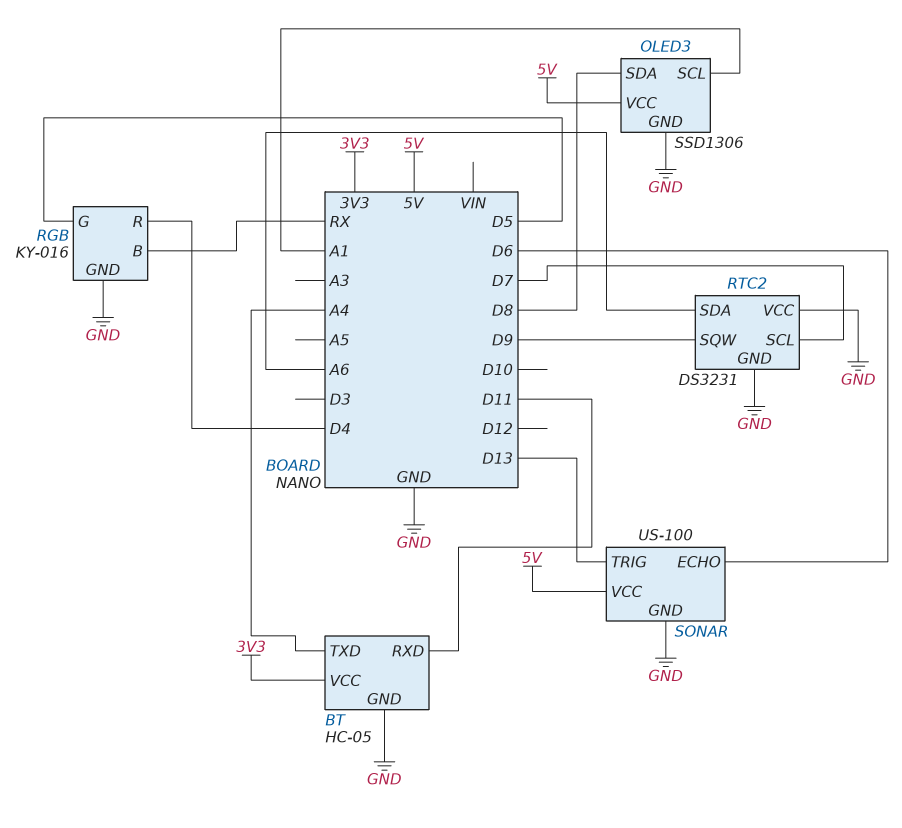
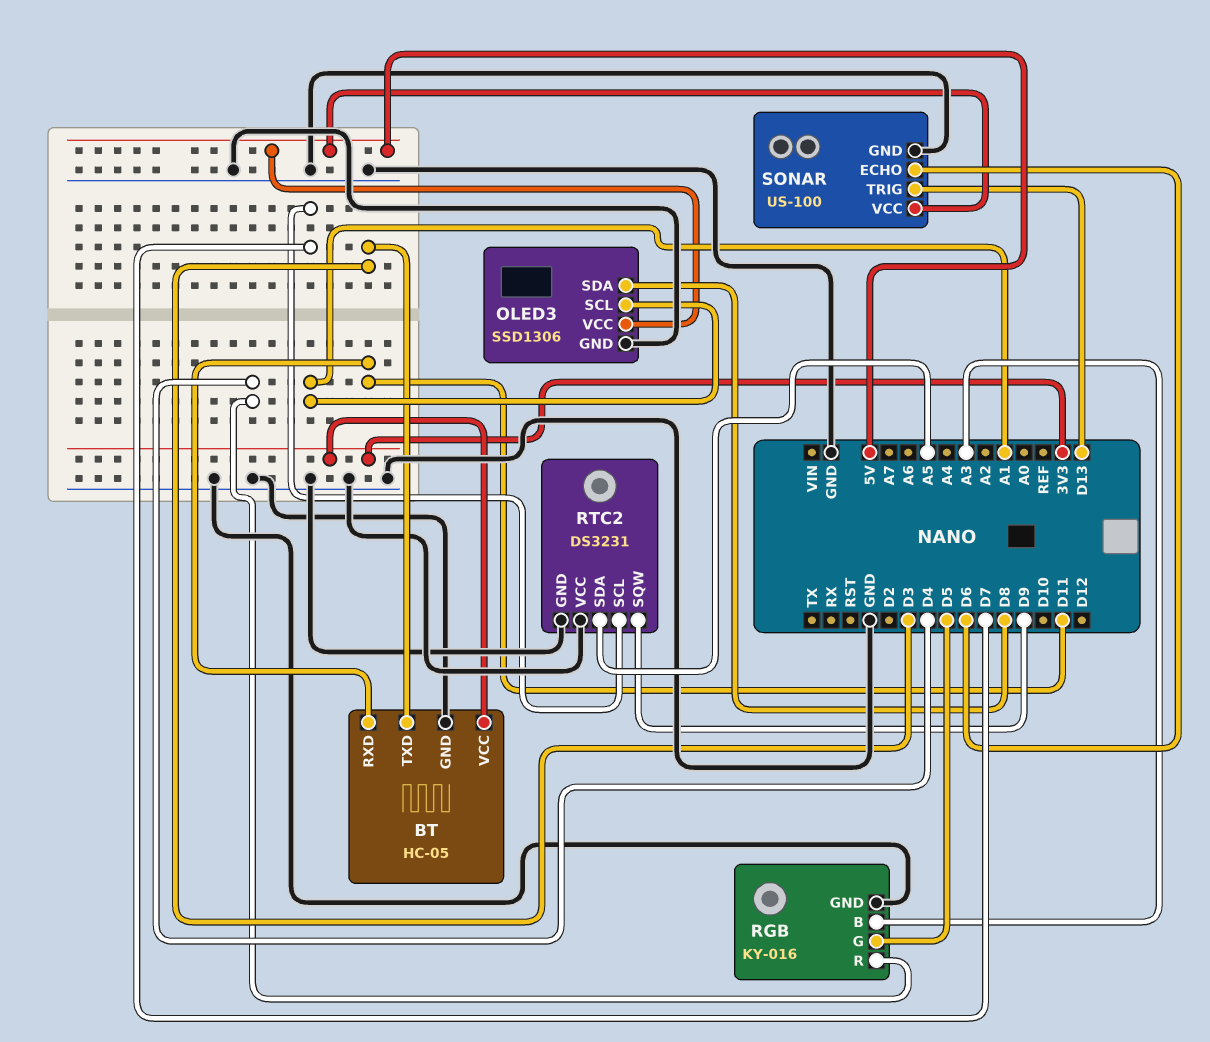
BT pin TXD: A4 -> D3
RGB pin B: RX -> A3
RTC2 pin SDA: A6 -> A5

